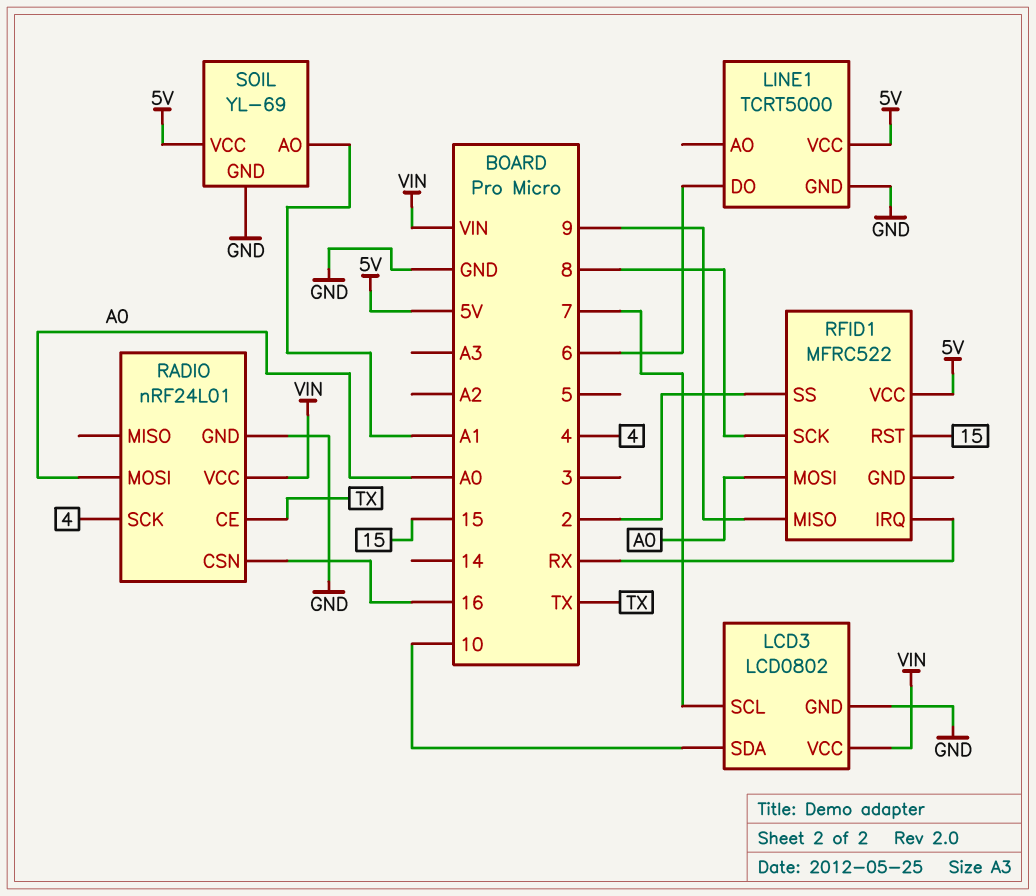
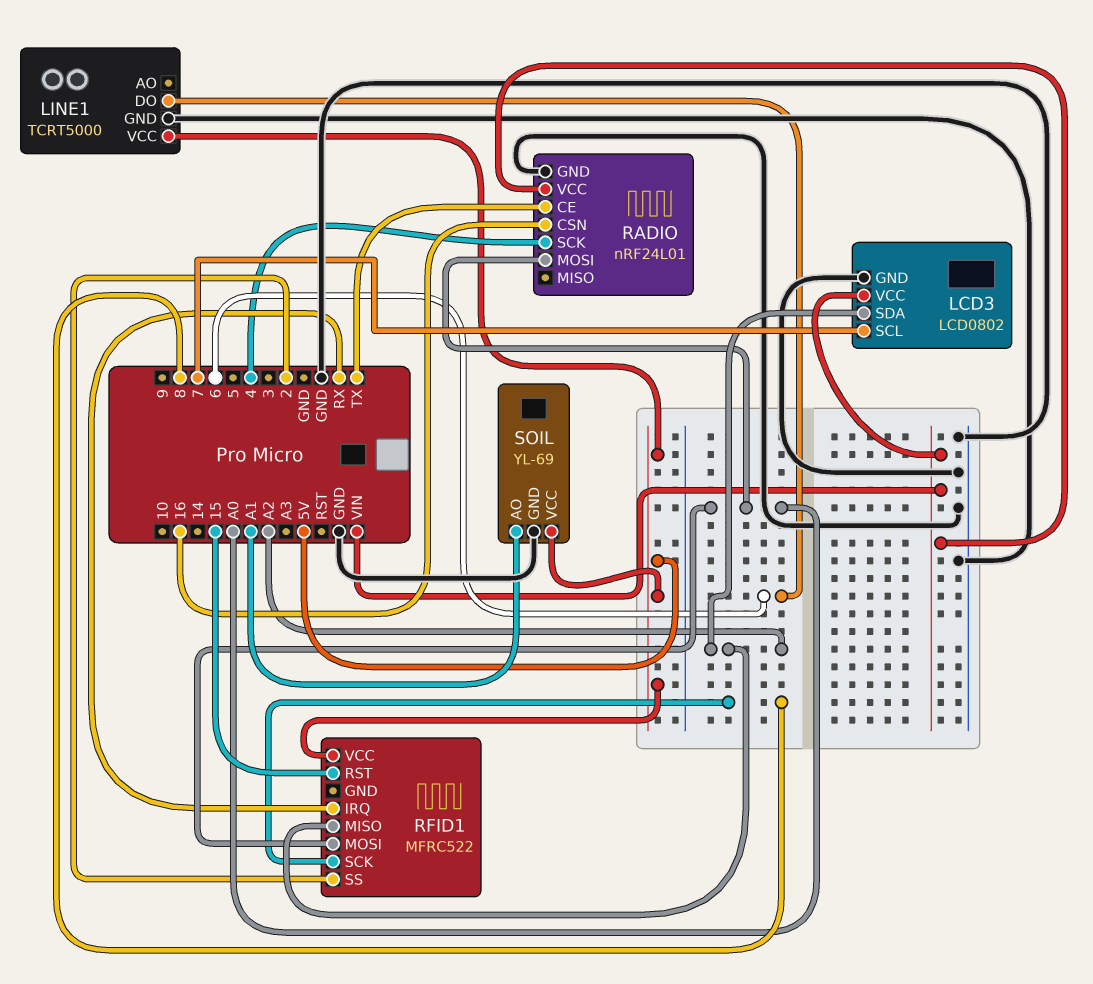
LCD3 pin SDA: 10 -> A2
RFID1 pin MISO: 9 -> A2

